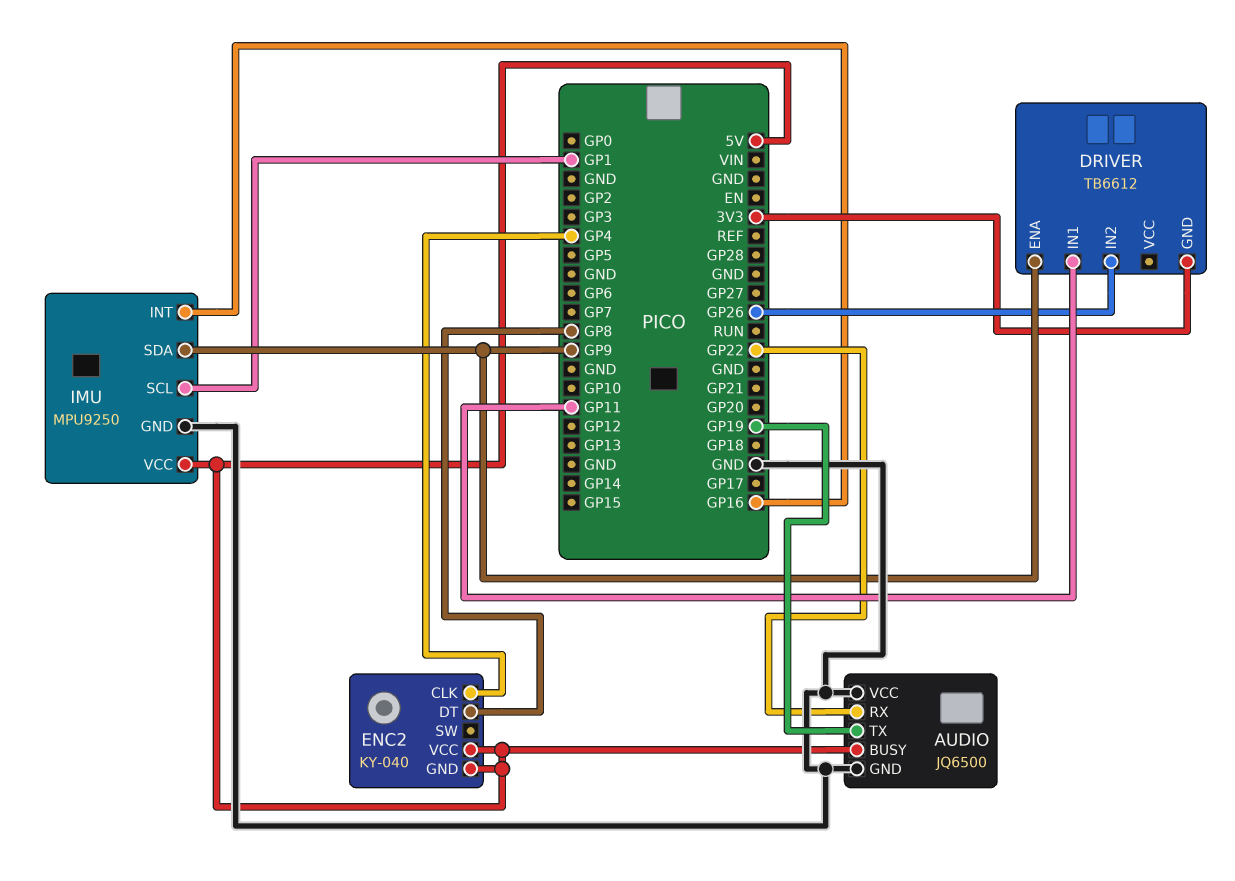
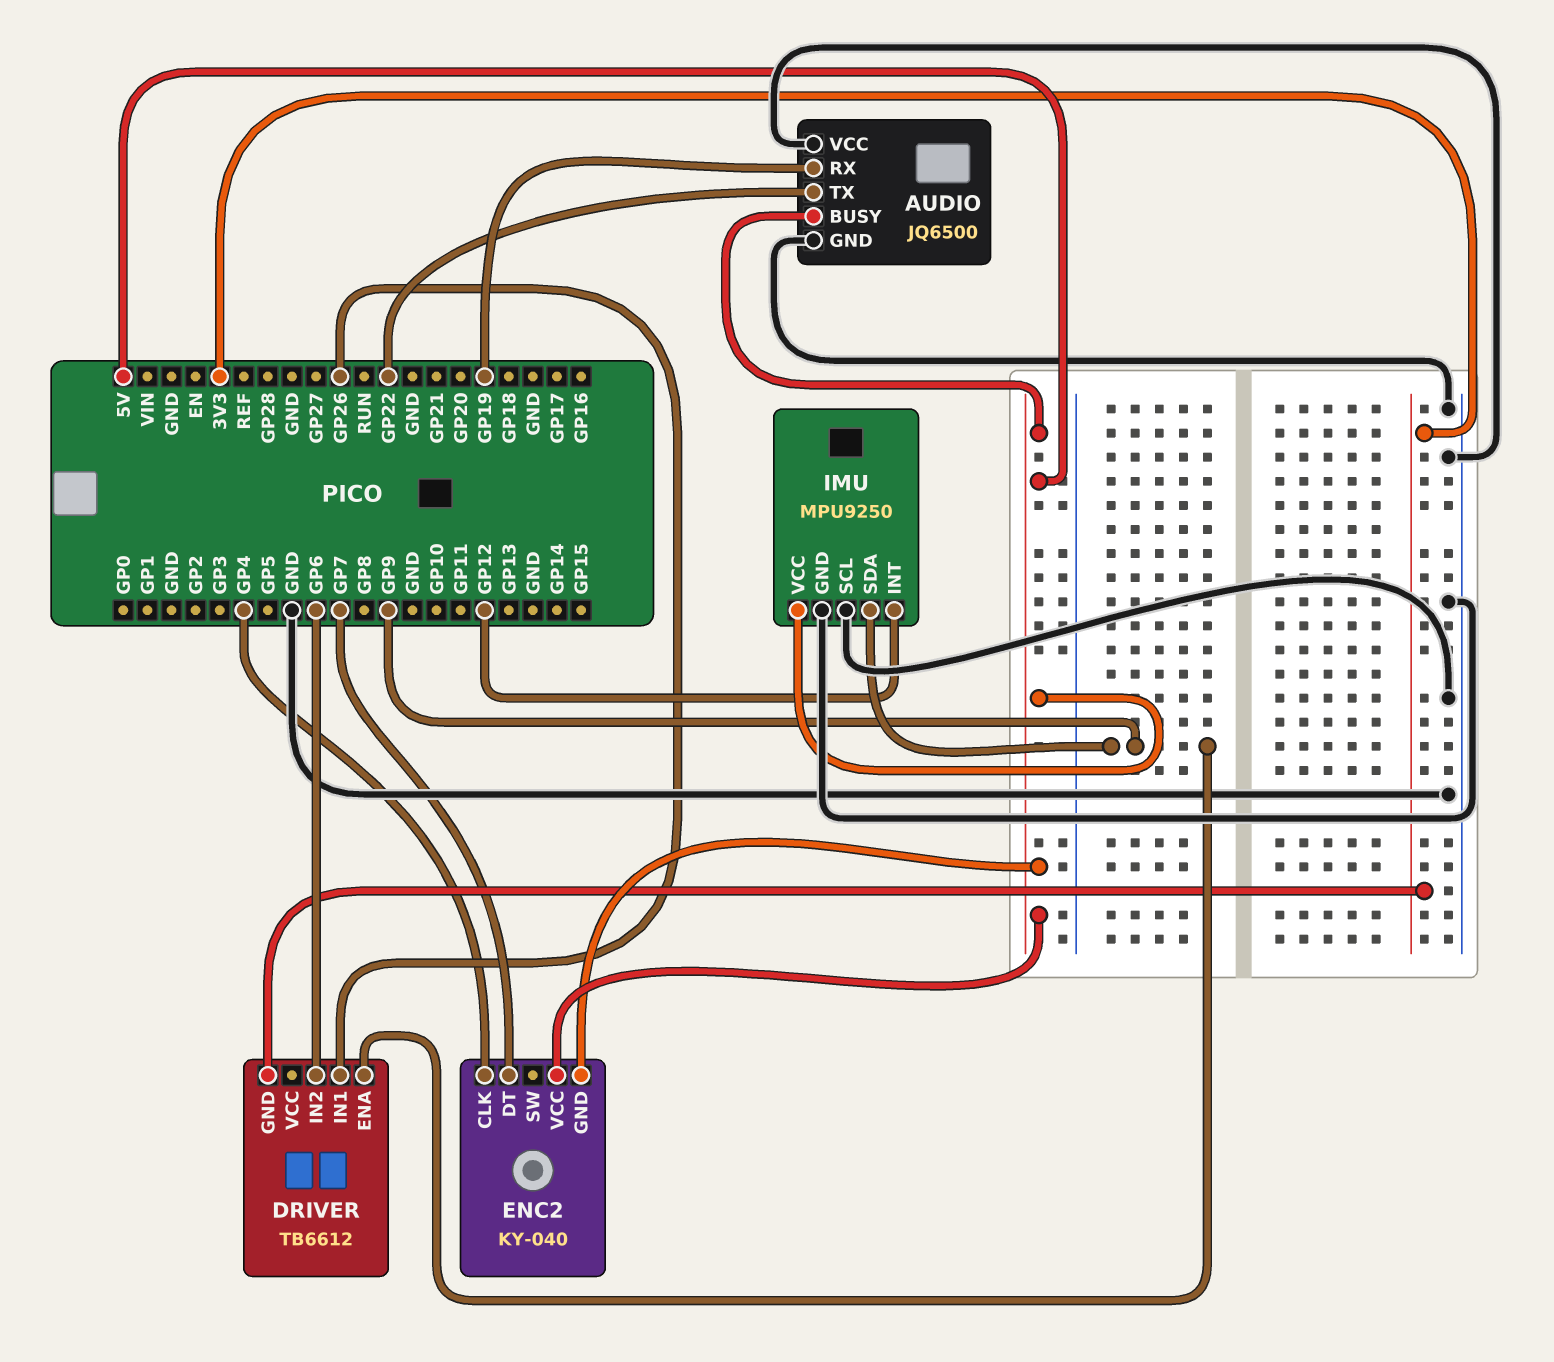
AUDIO pin RX: GP22 -> GP19
AUDIO pin TX: GP19 -> GP22
DRIVER pin IN1: GP11 -> GP26
DRIVER pin IN2: GP26 -> GP6
ENC2 pin DT: GP8 -> GP7
IMU pin INT: GP16 -> GP12
IMU pin SCL: GP1 -> GND

